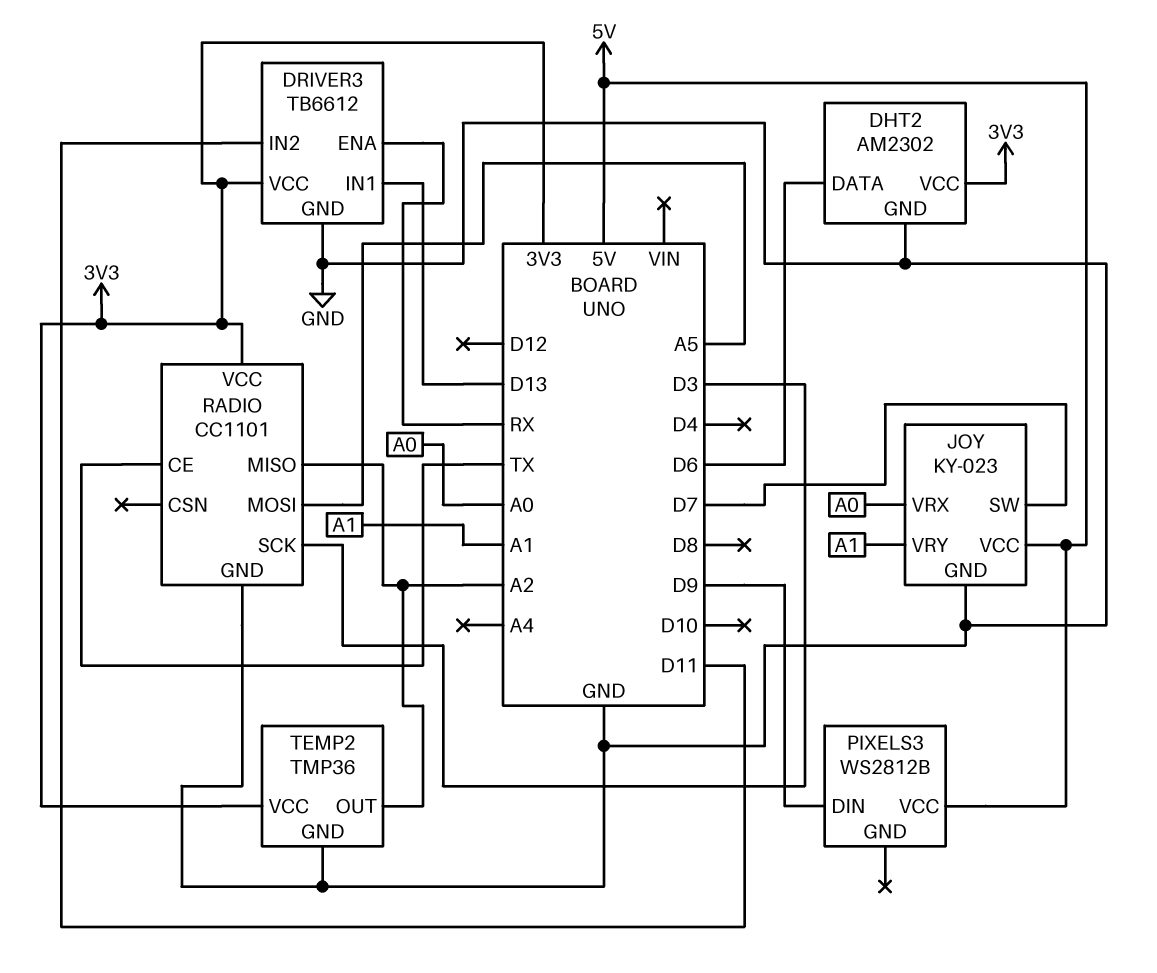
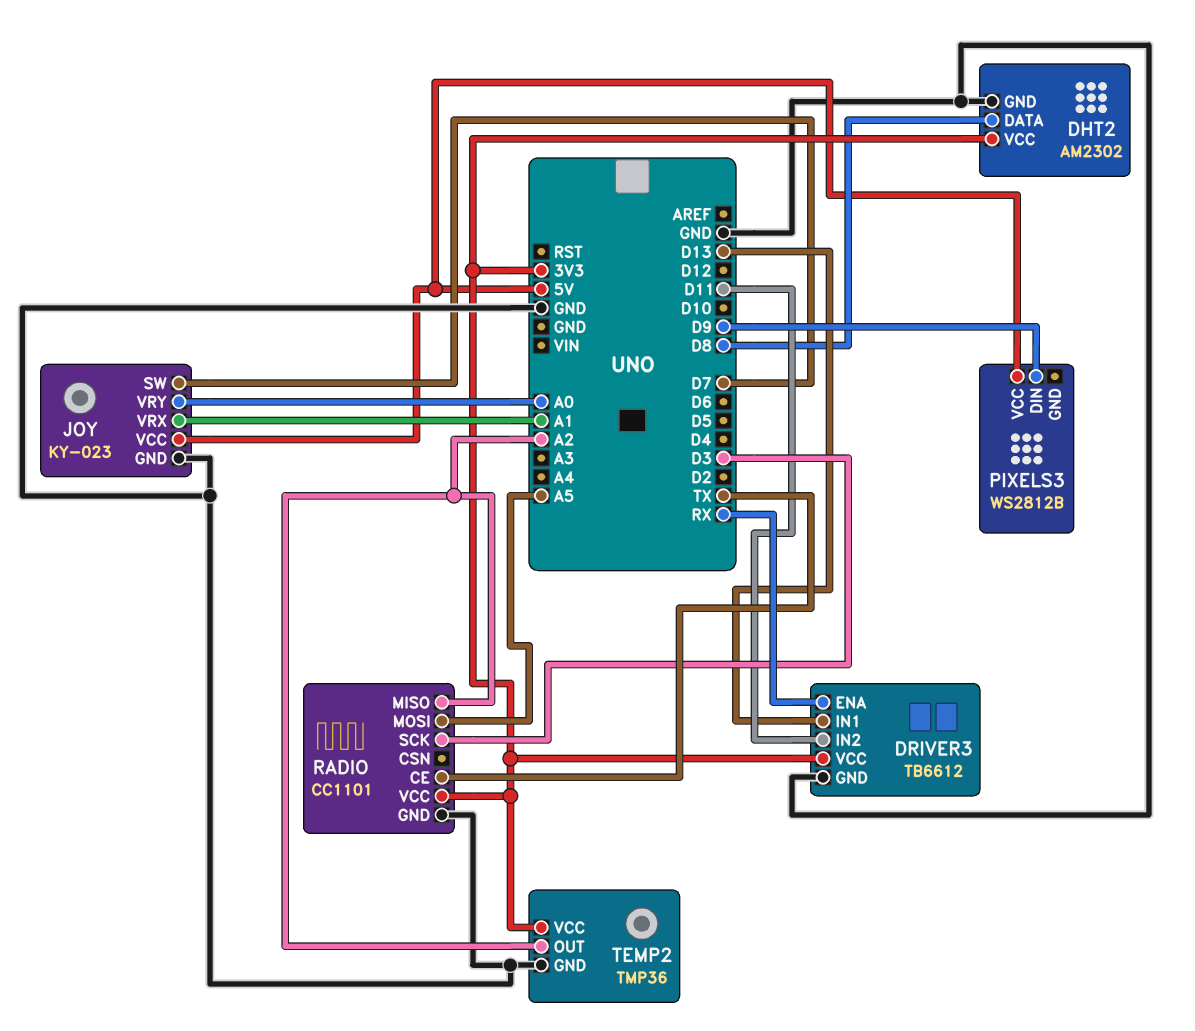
DHT2 pin DATA: D6 -> D8
JOY pin VRX: A0 -> A1
JOY pin VRY: A1 -> A0

